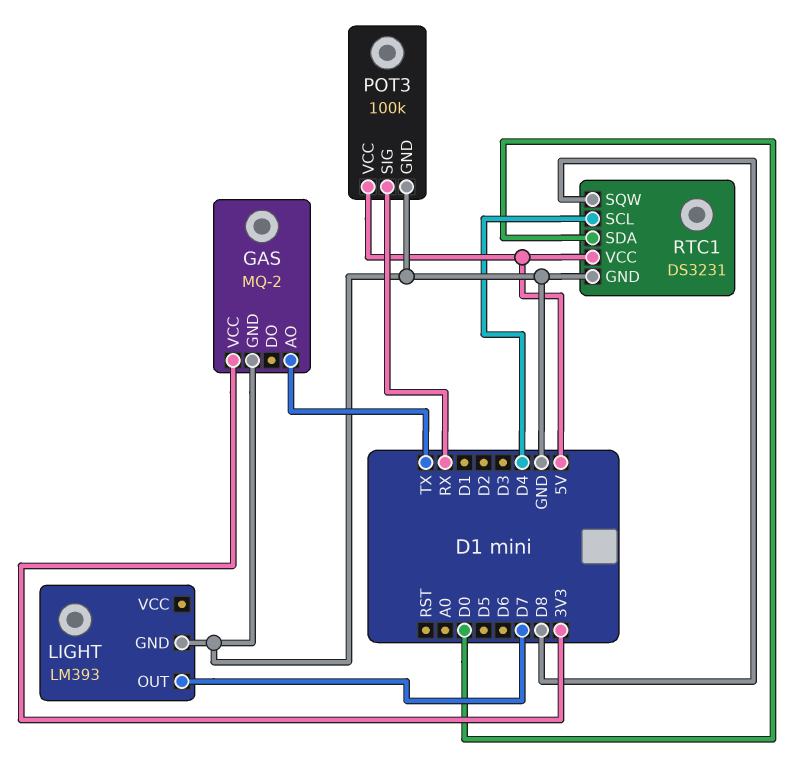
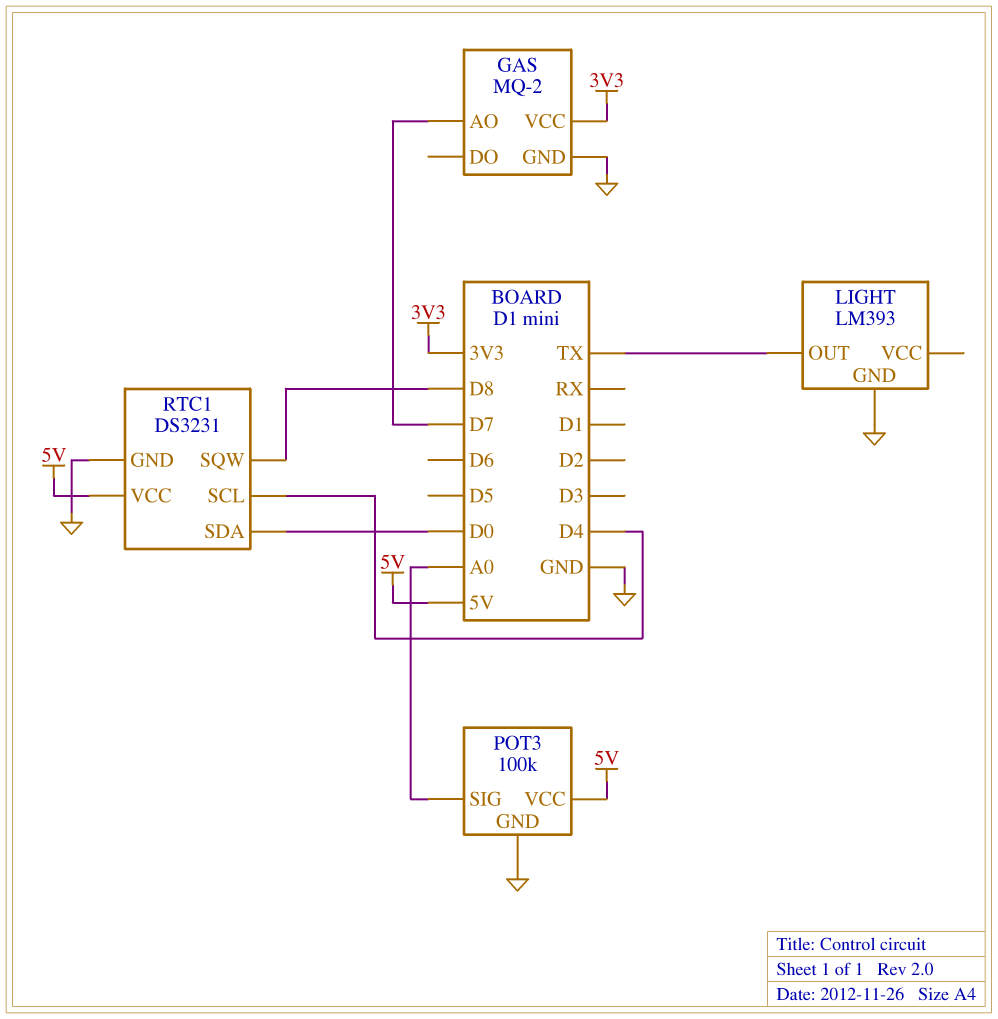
GAS pin AO: TX -> D7
LIGHT pin OUT: D7 -> TX
POT3 pin SIG: RX -> A0

